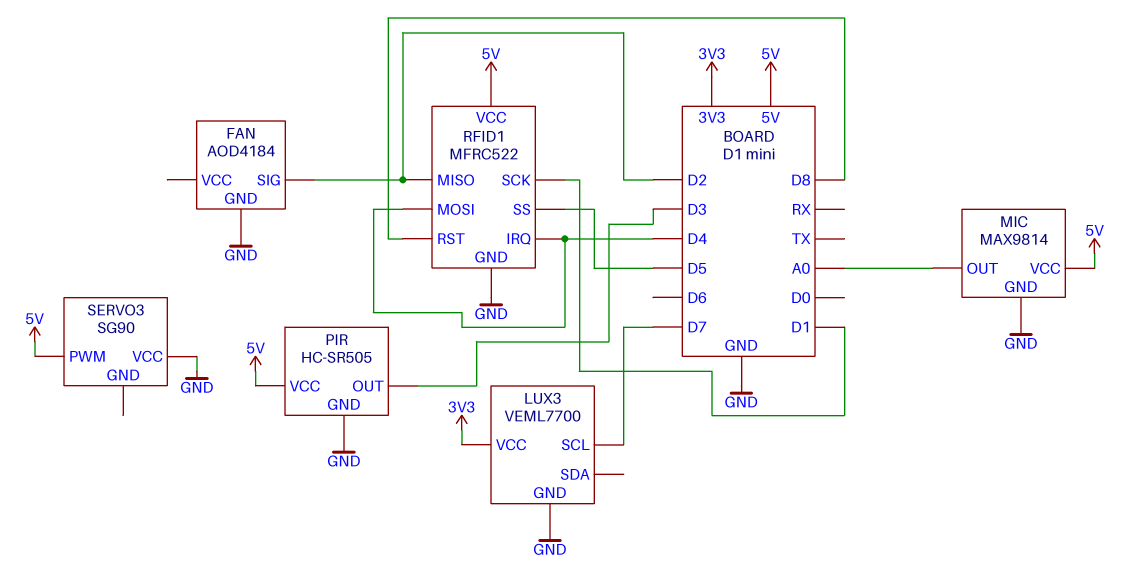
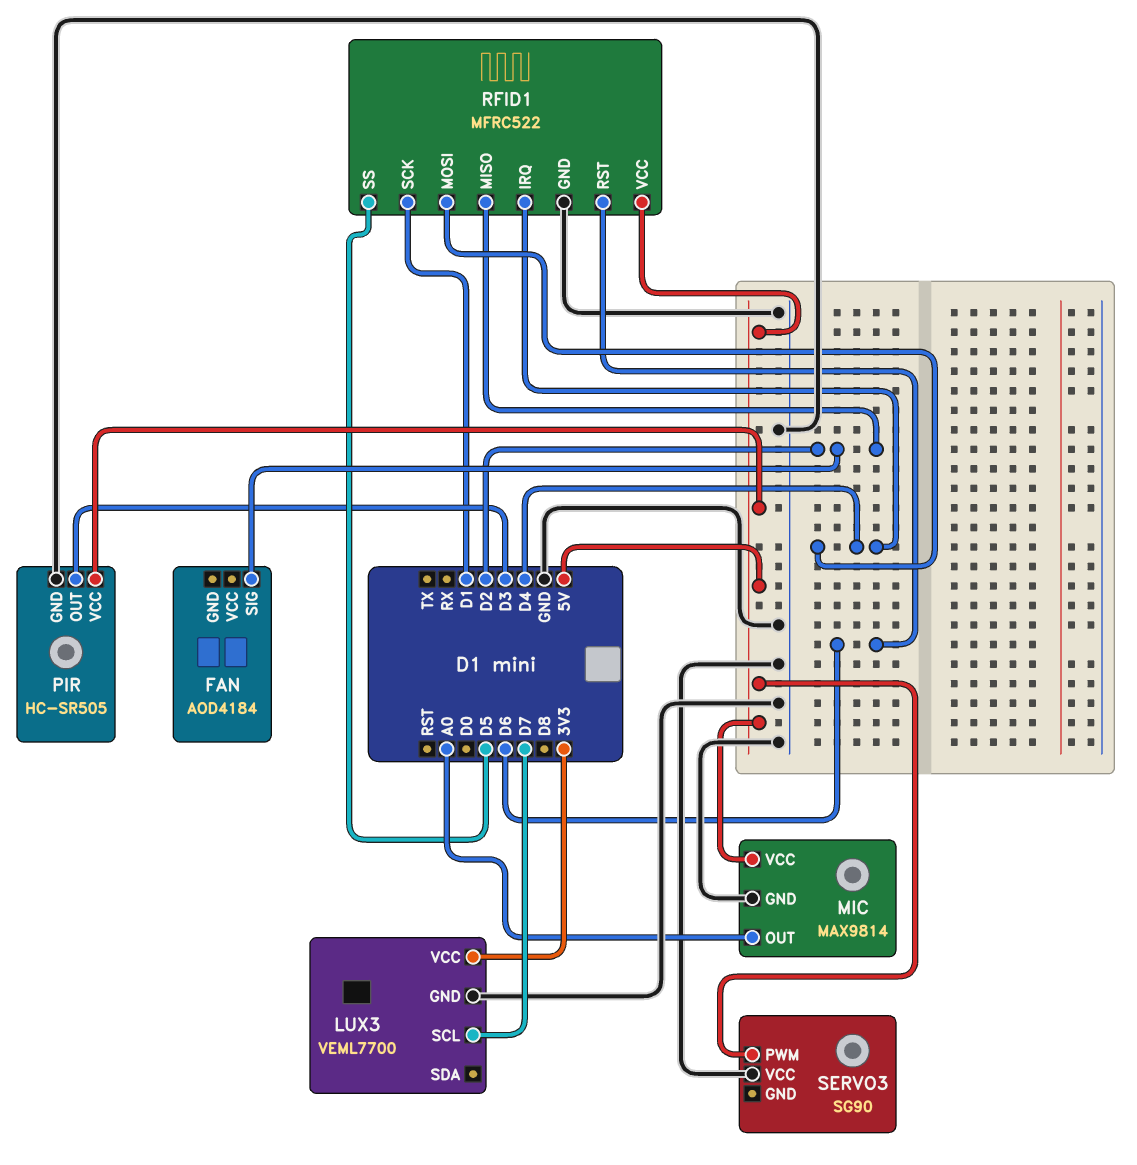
FAN pin GND: GND -> none
RFID1 pin RST: D8 -> D6

